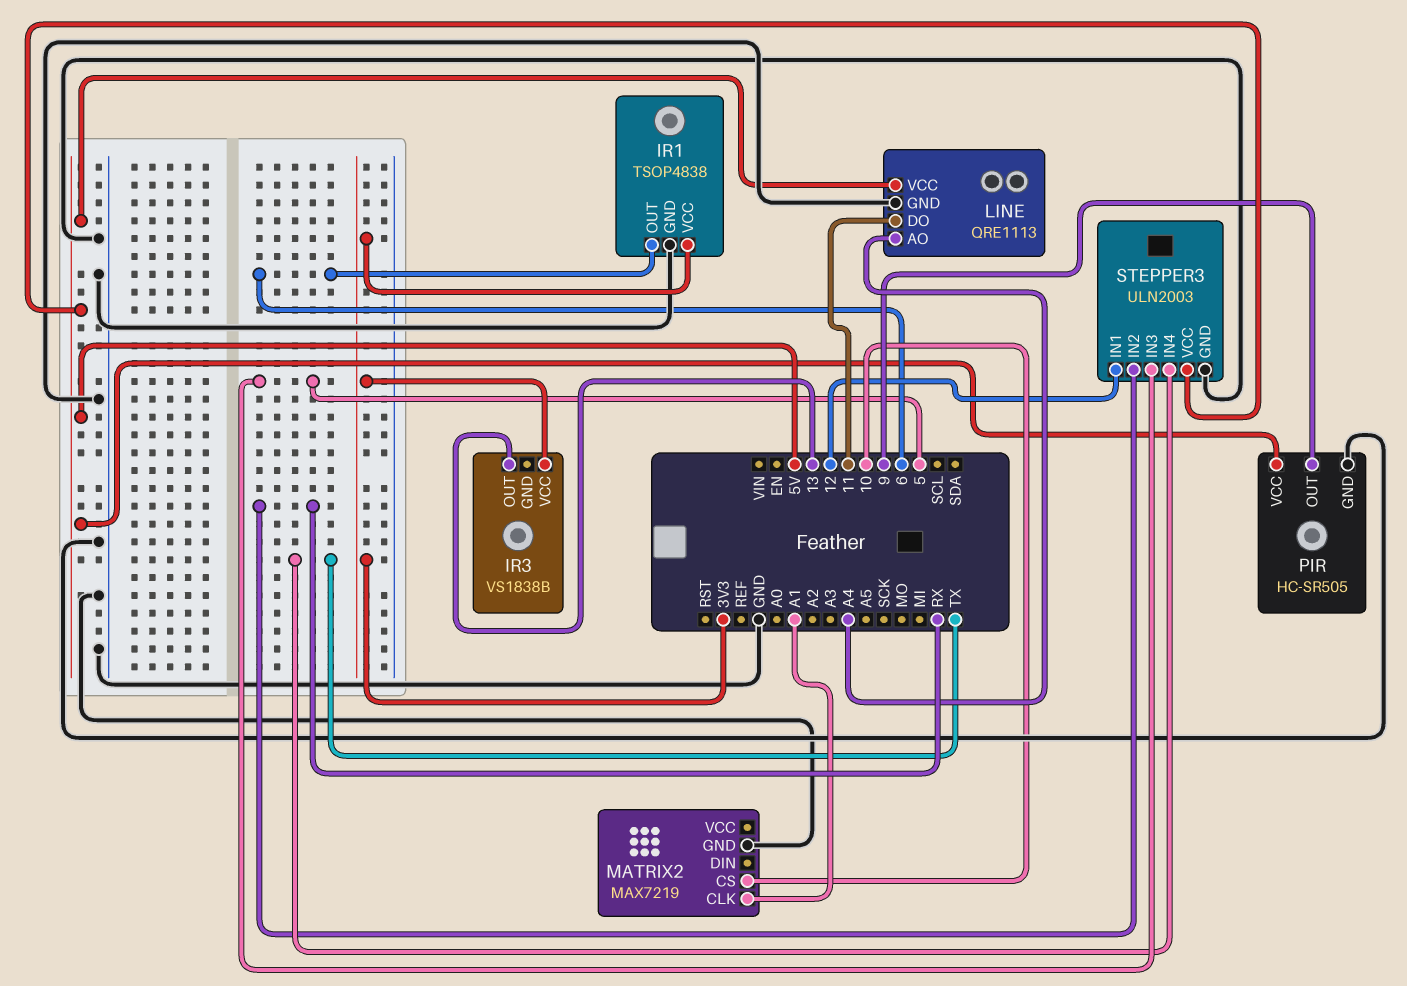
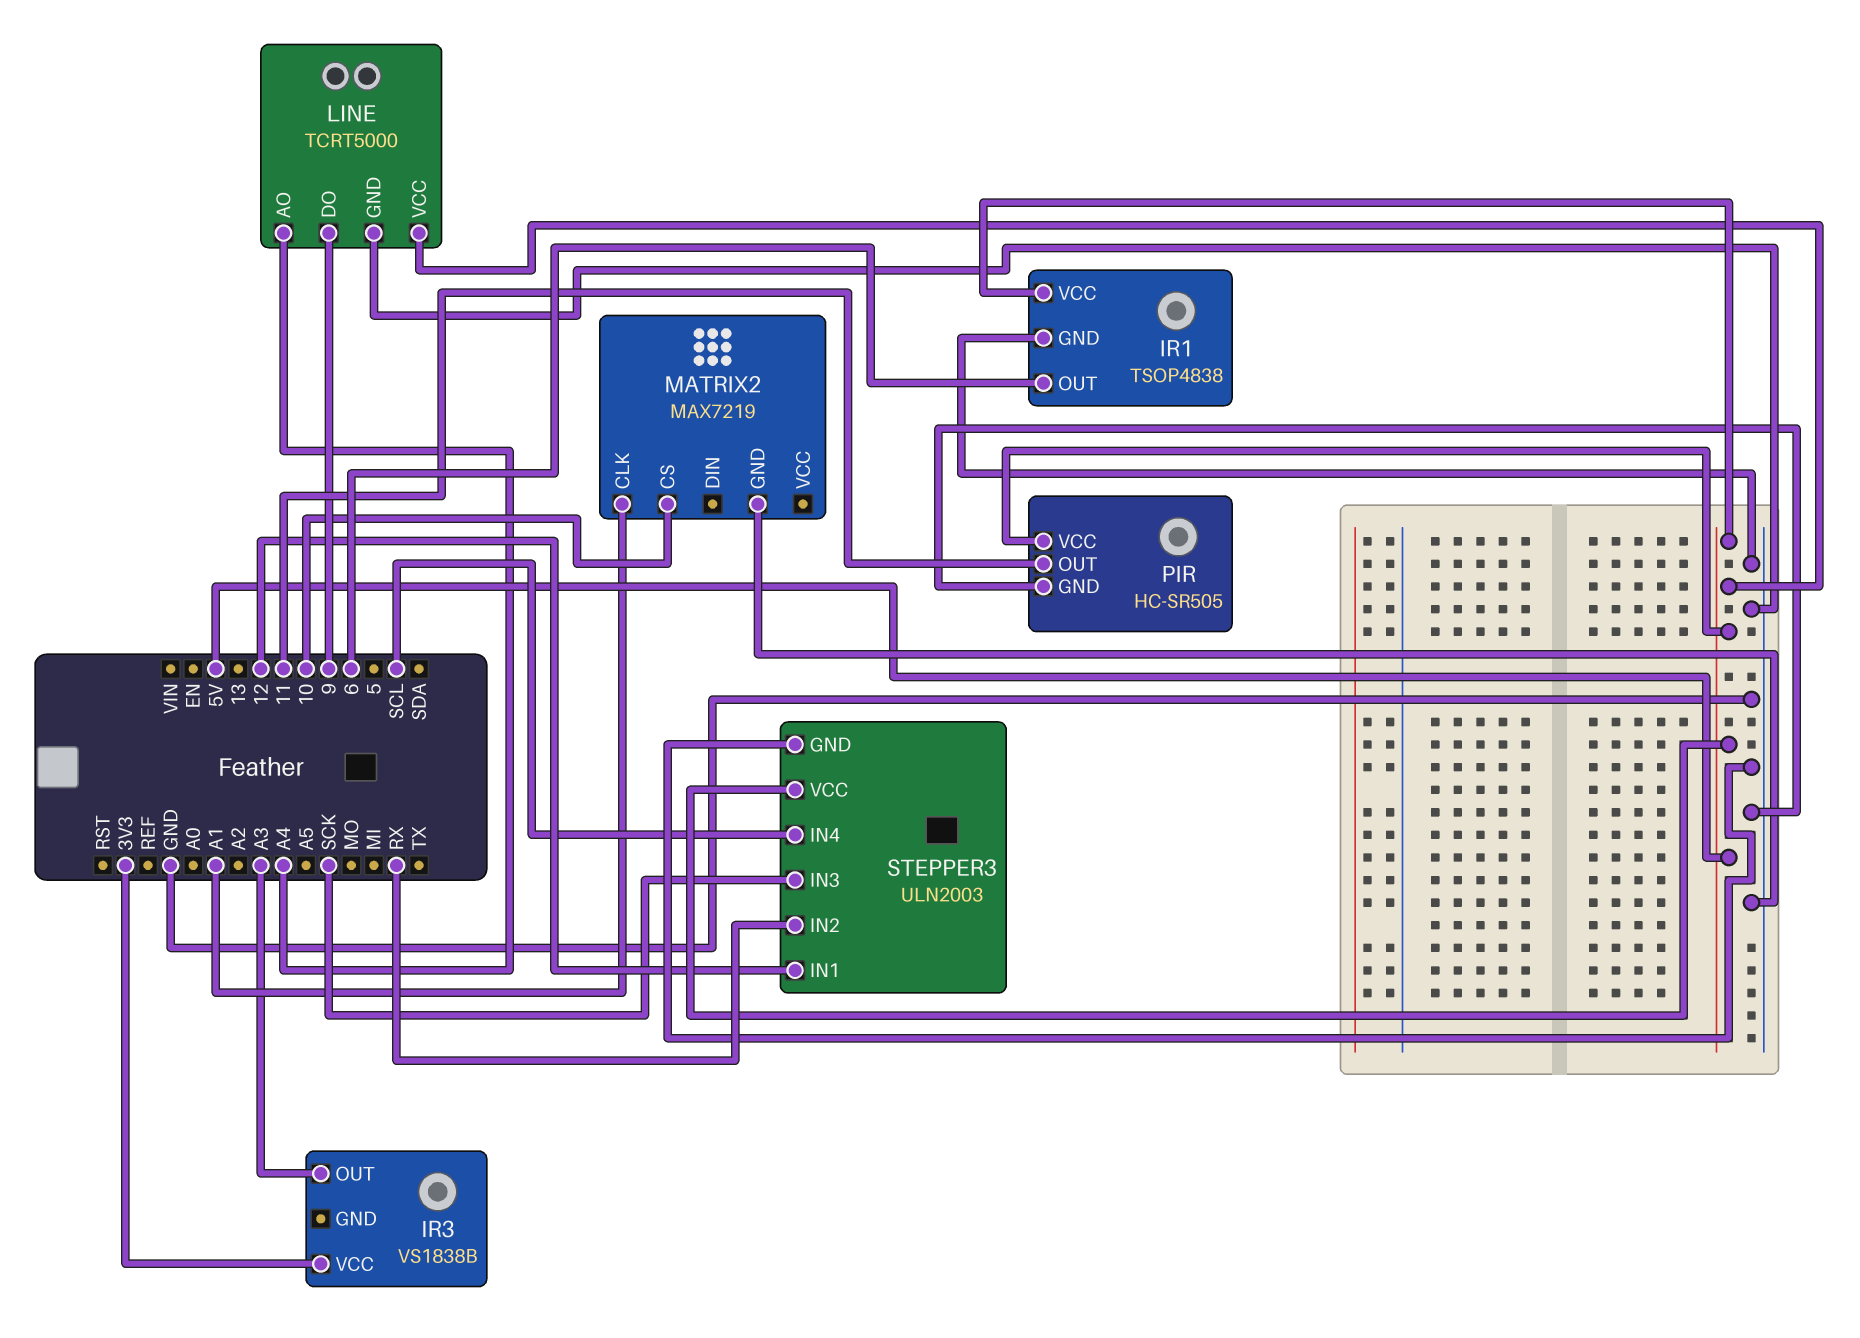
IR1 pin VCC: 3V3 -> 5V
IR3 pin OUT: 13 -> A3
LINE: QRE1113 -> TCRT5000
LINE pin DO: 11 -> 9
PIR pin OUT: 9 -> 11
STEPPER3 pin IN3: 5 -> SCK
STEPPER3 pin IN4: TX -> SCL

